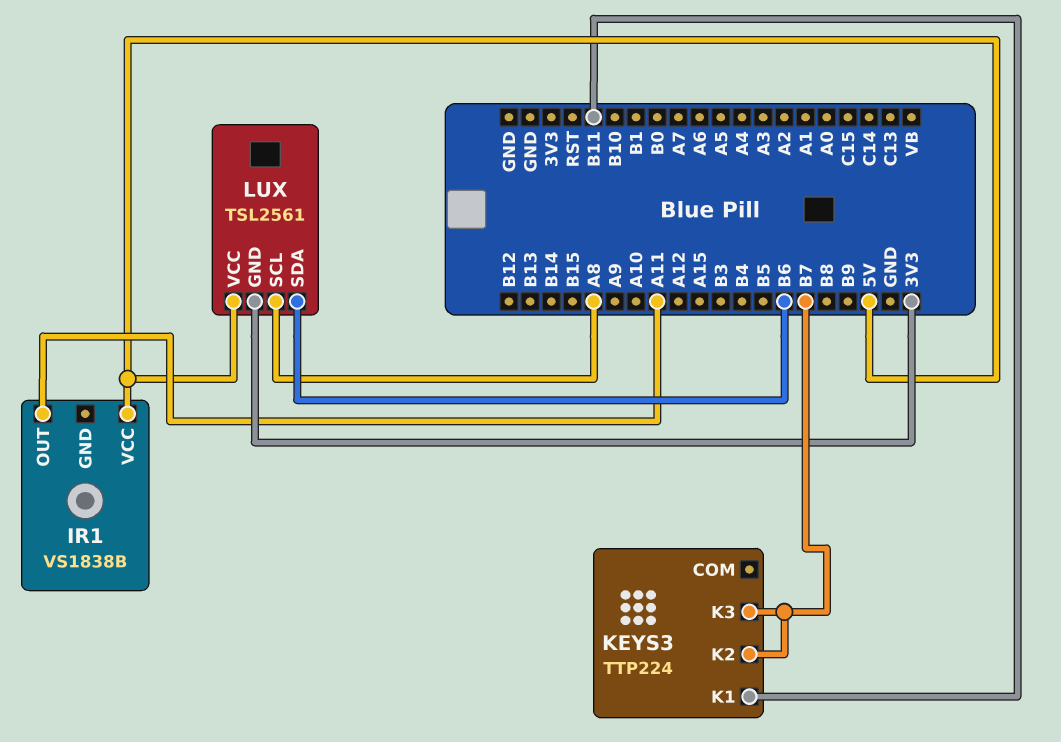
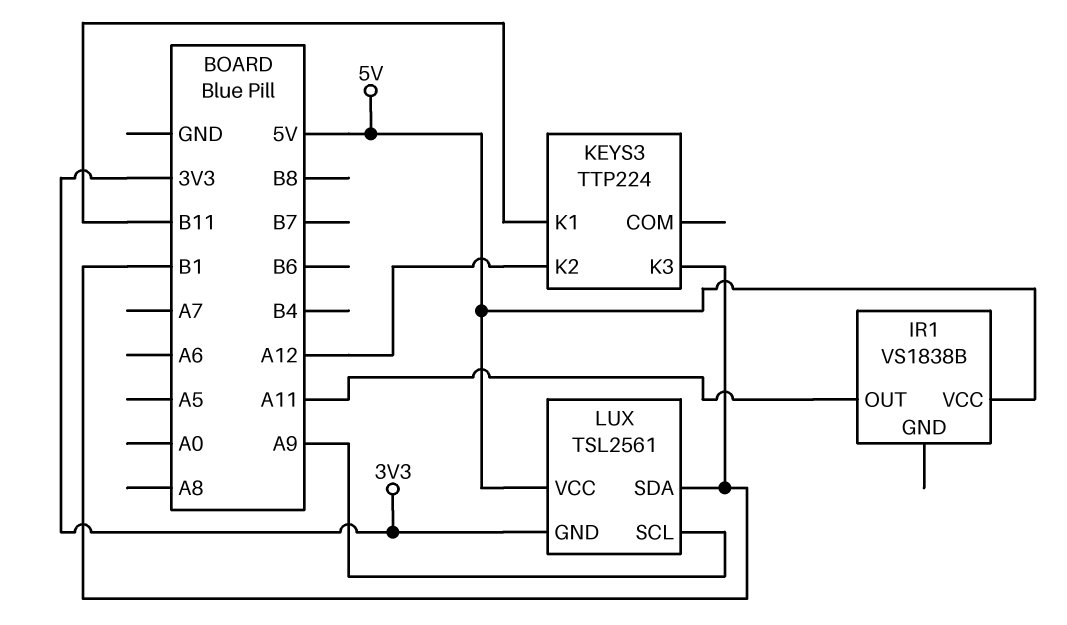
KEYS3 pin K2: B7 -> A12
KEYS3 pin K3: B7 -> B1
LUX pin SCL: A8 -> A9
LUX pin SDA: B6 -> B1

